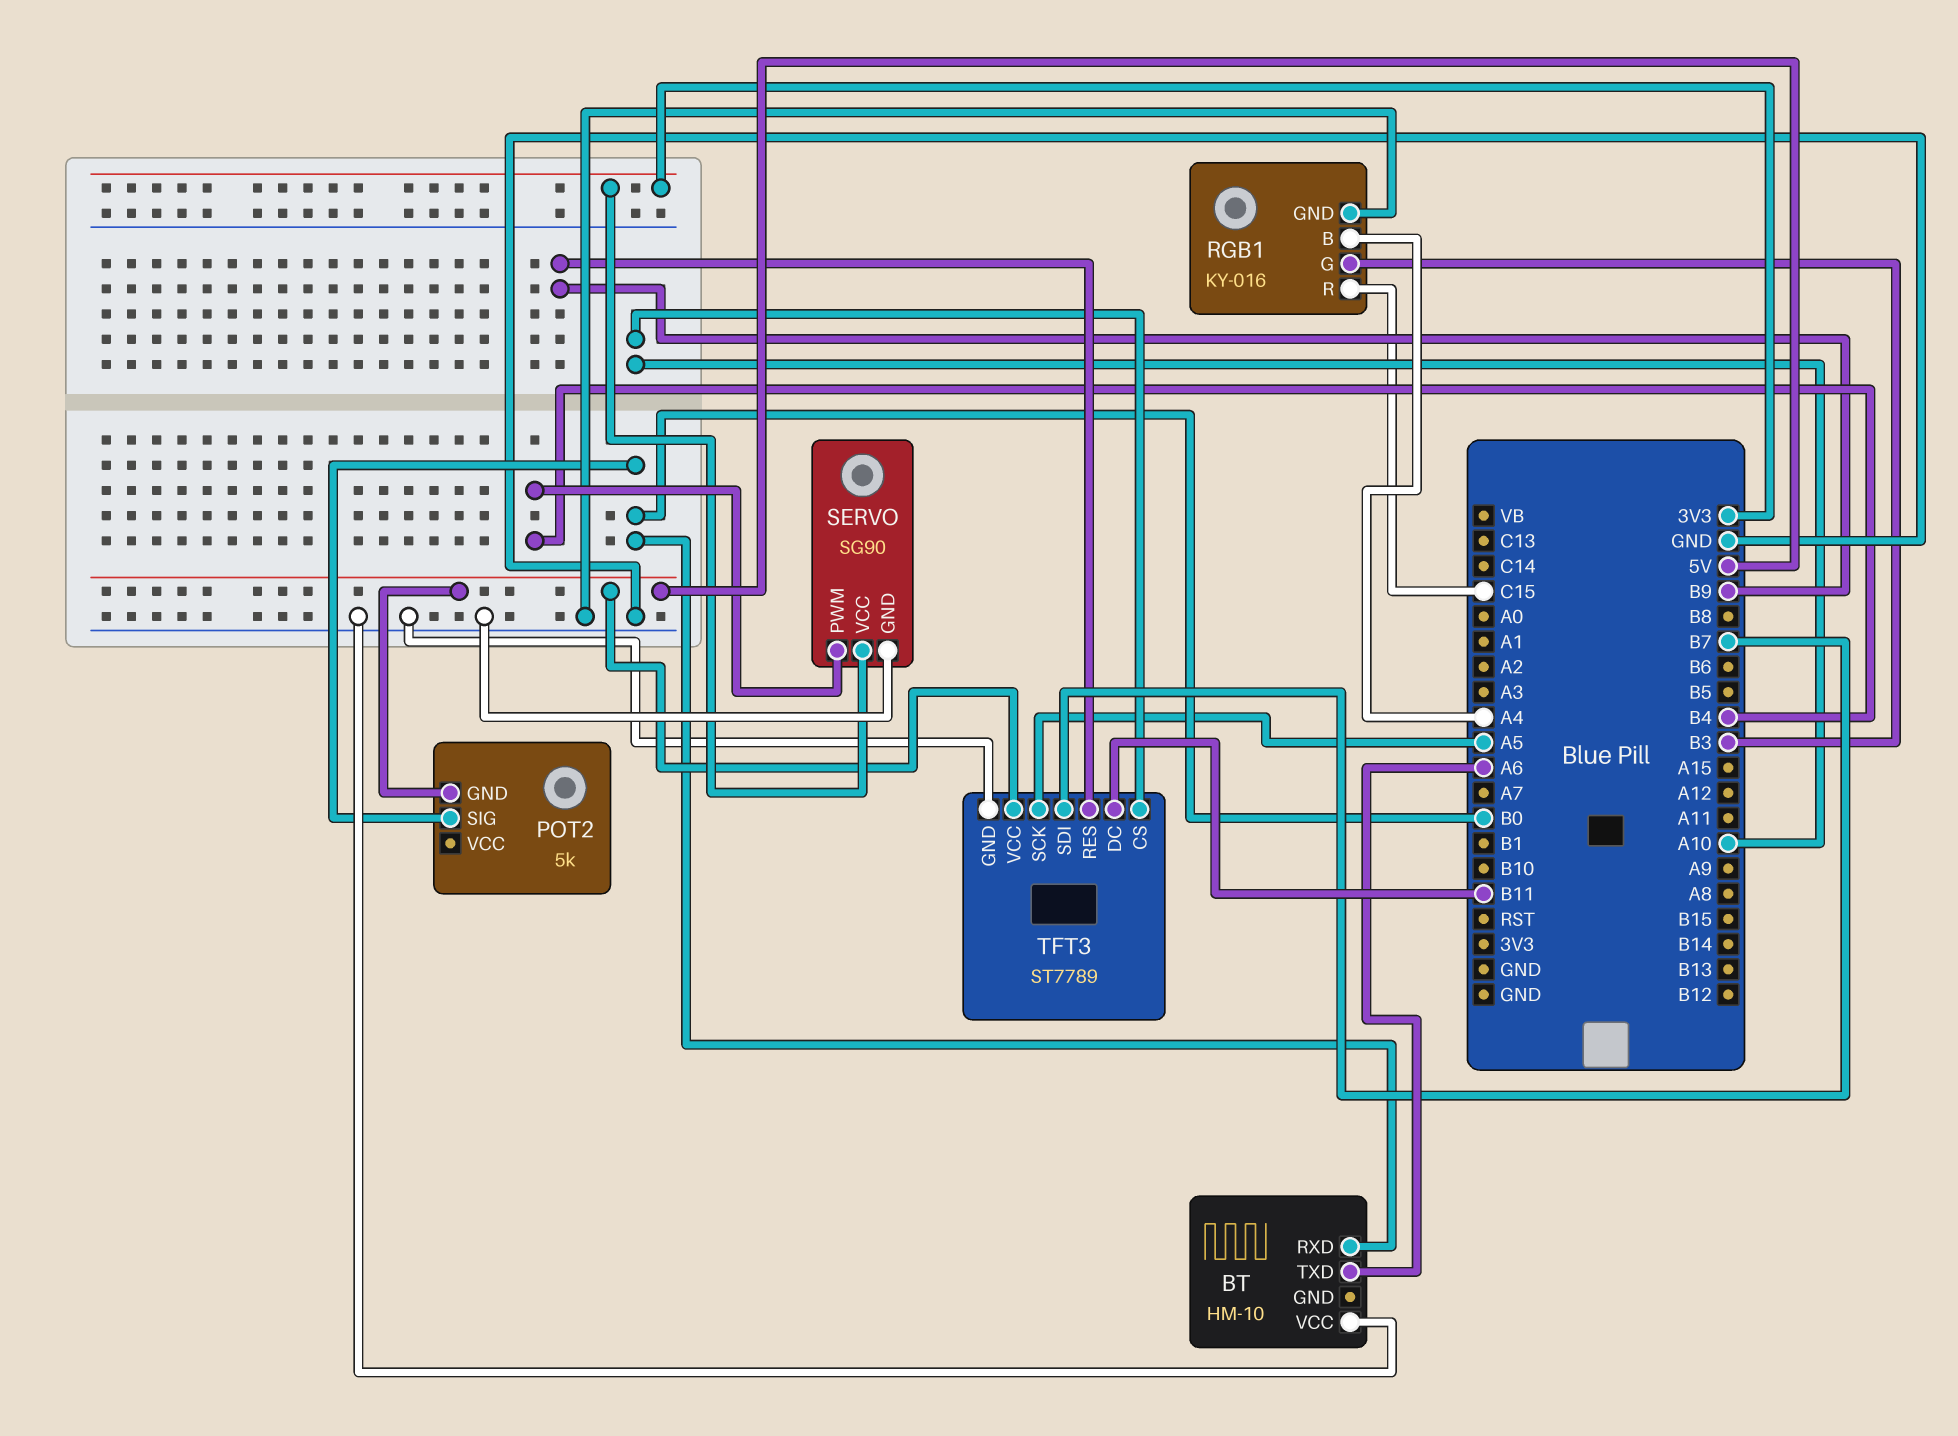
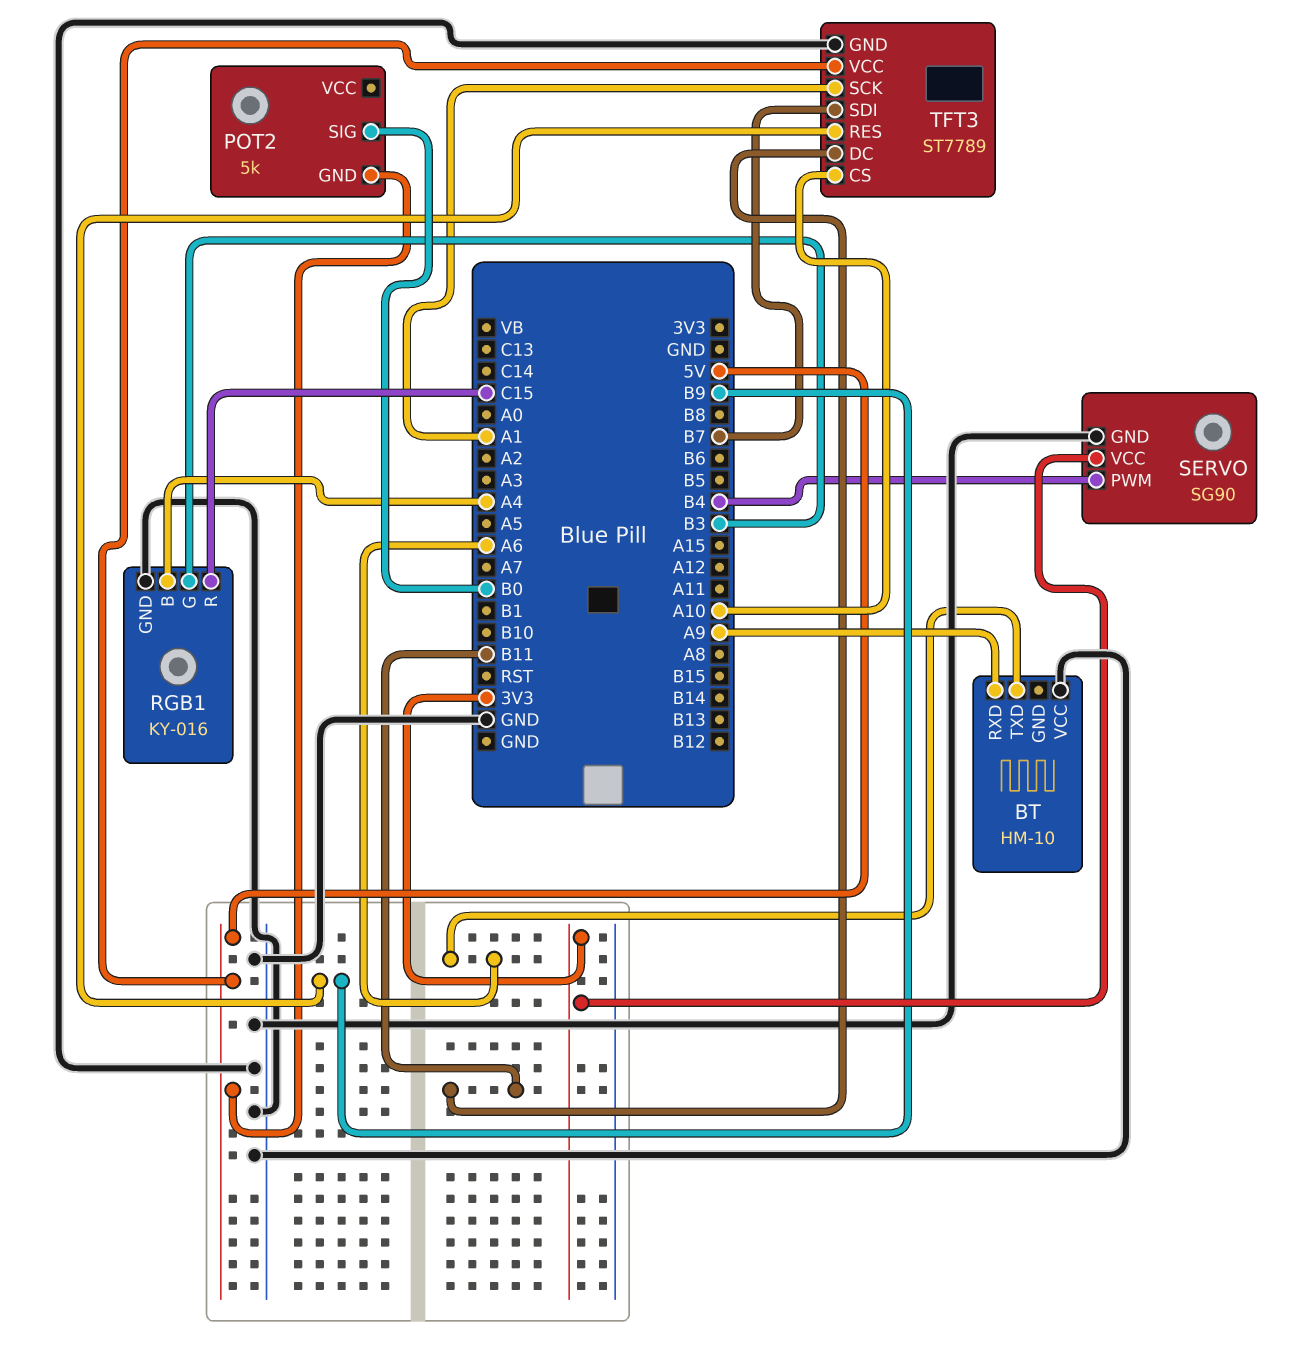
BT pin RXD: B0 -> A9
TFT3 pin SCK: A5 -> A1

